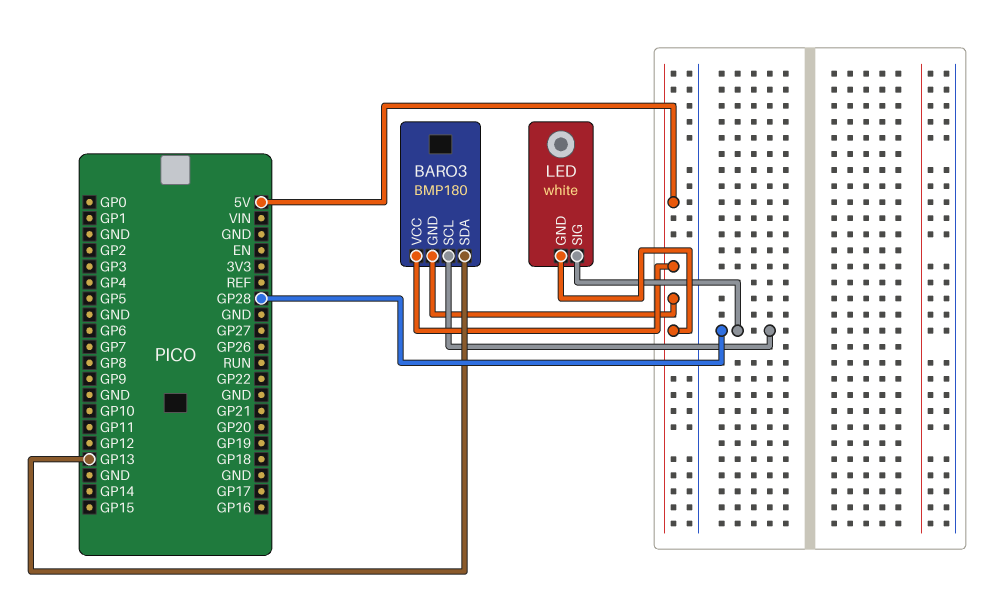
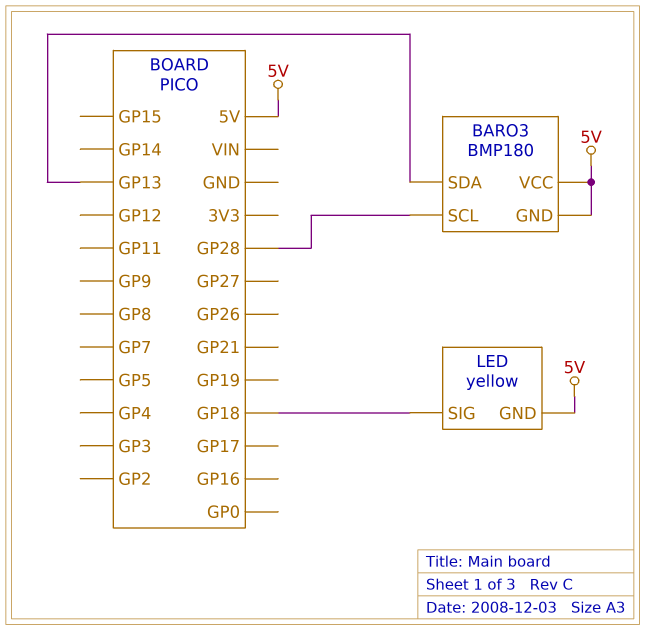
LED: white -> yellow
LED pin SIG: GP28 -> GP18

